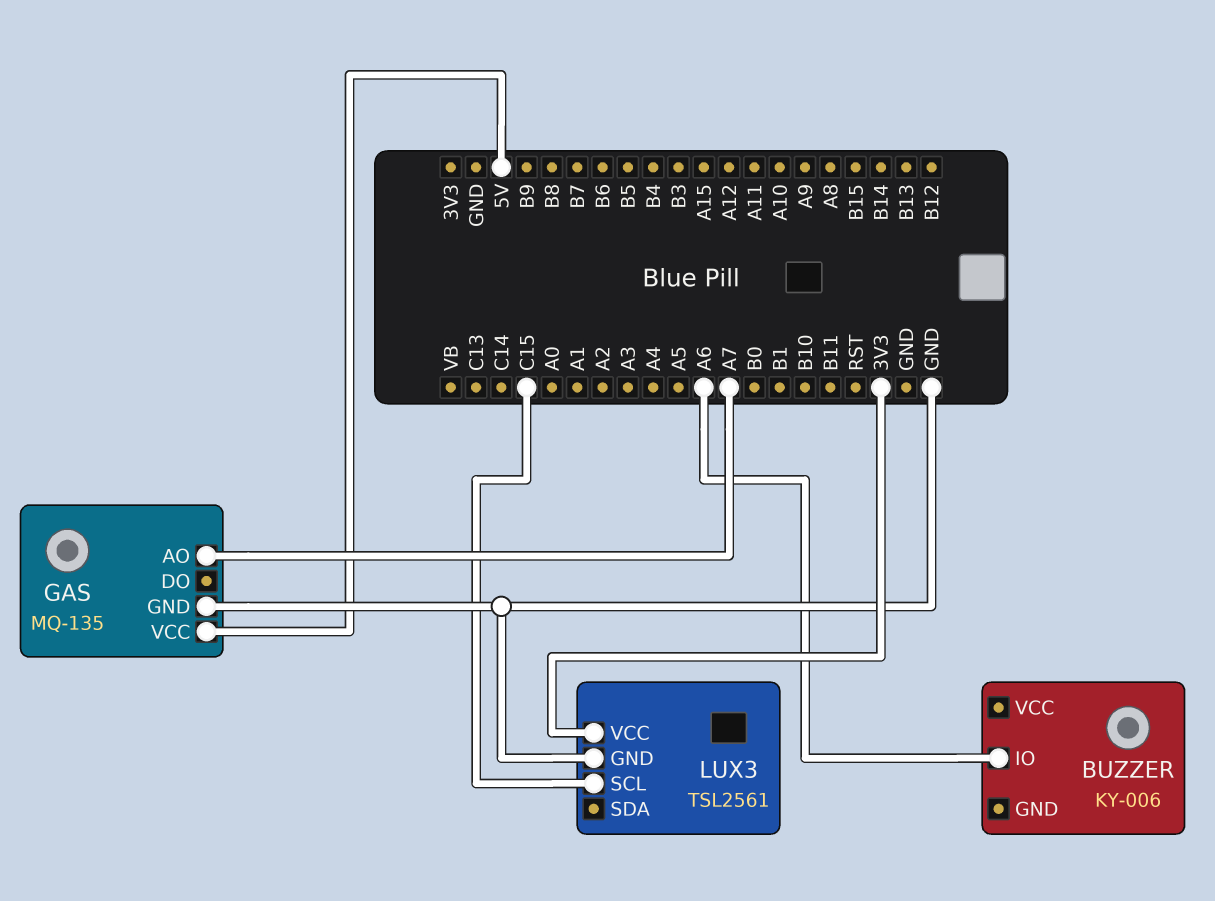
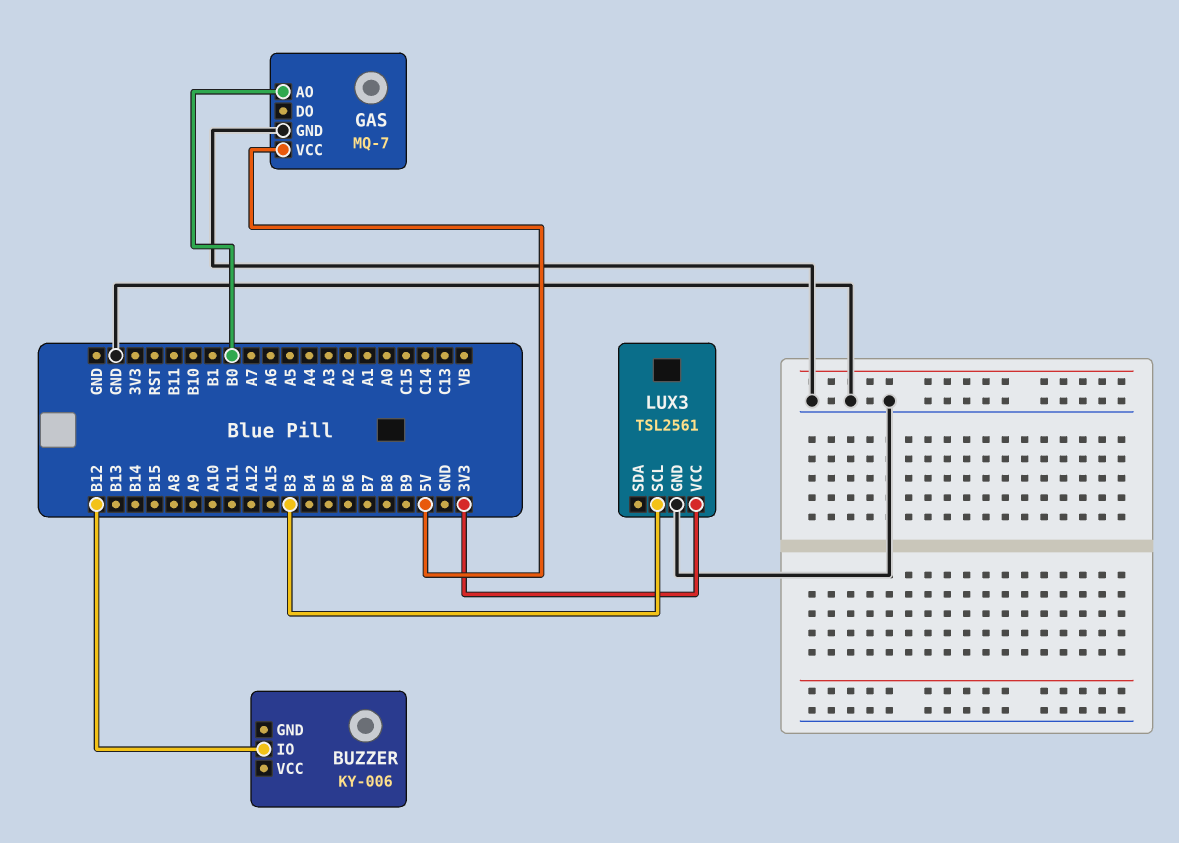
BUZZER pin IO: A6 -> B12
GAS: MQ-135 -> MQ-7
GAS pin AO: A7 -> B0
LUX3 pin SCL: C15 -> B3

